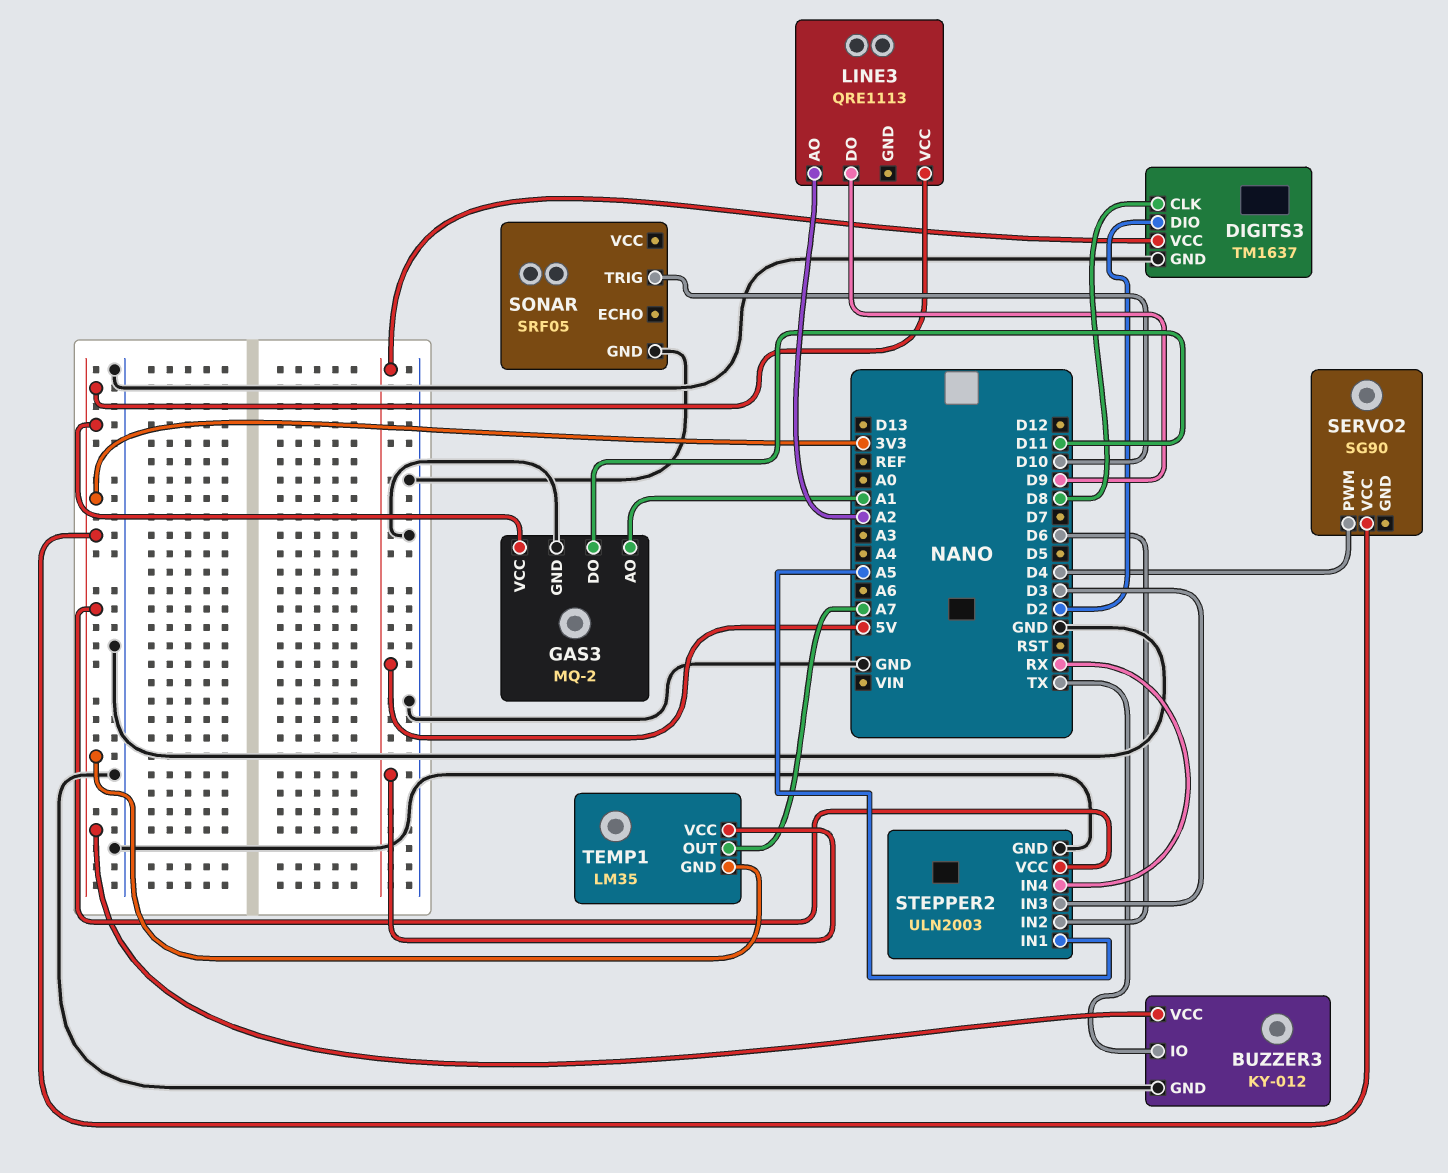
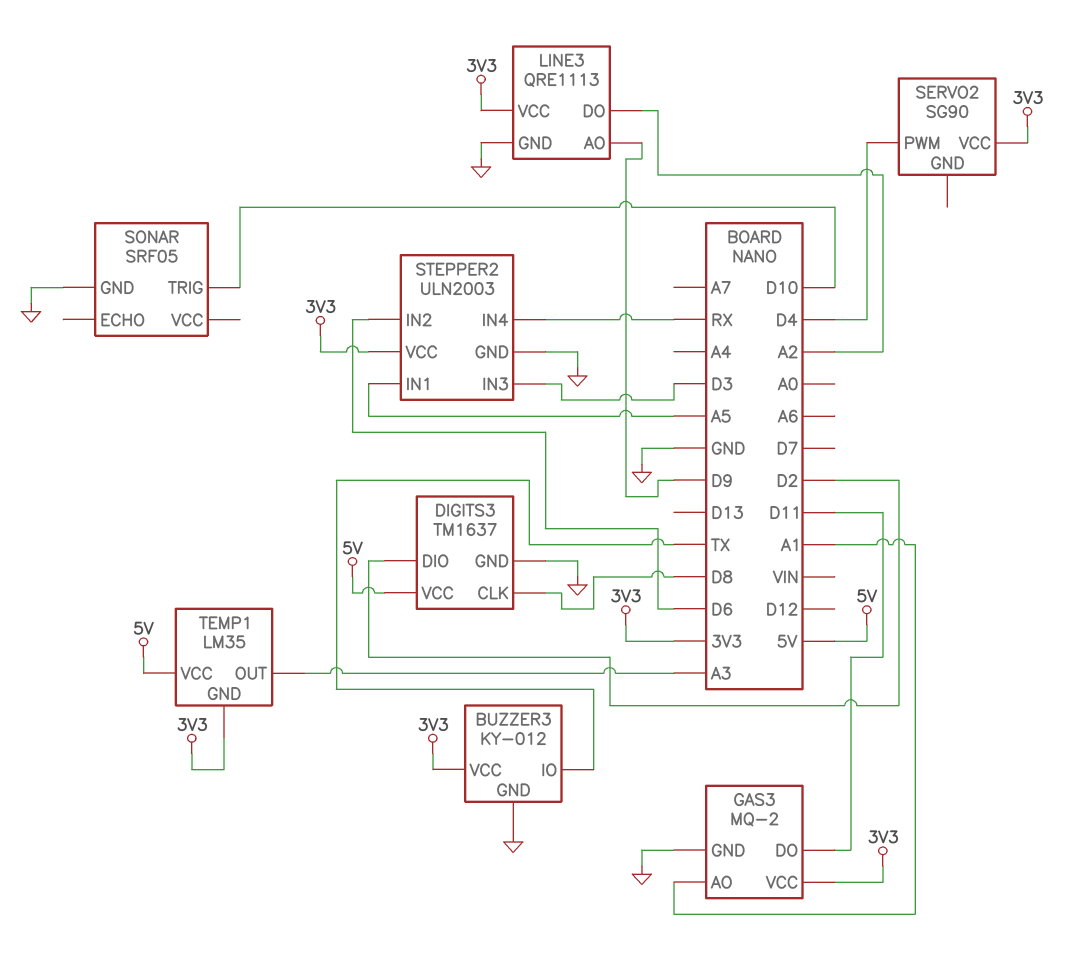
LINE3 pin AO: A2 -> D9
LINE3 pin DO: D9 -> A2
LINE3 pin GND: none -> GND
TEMP1 pin OUT: A7 -> A3

